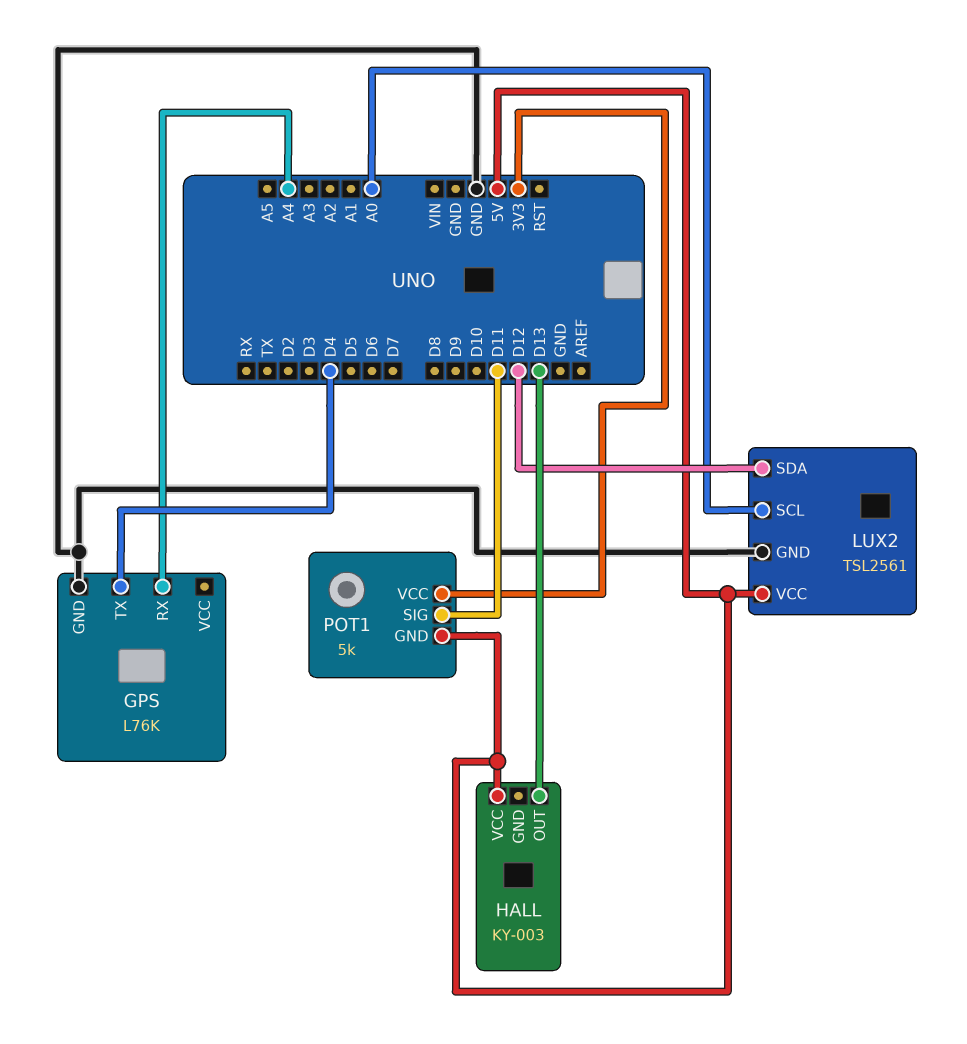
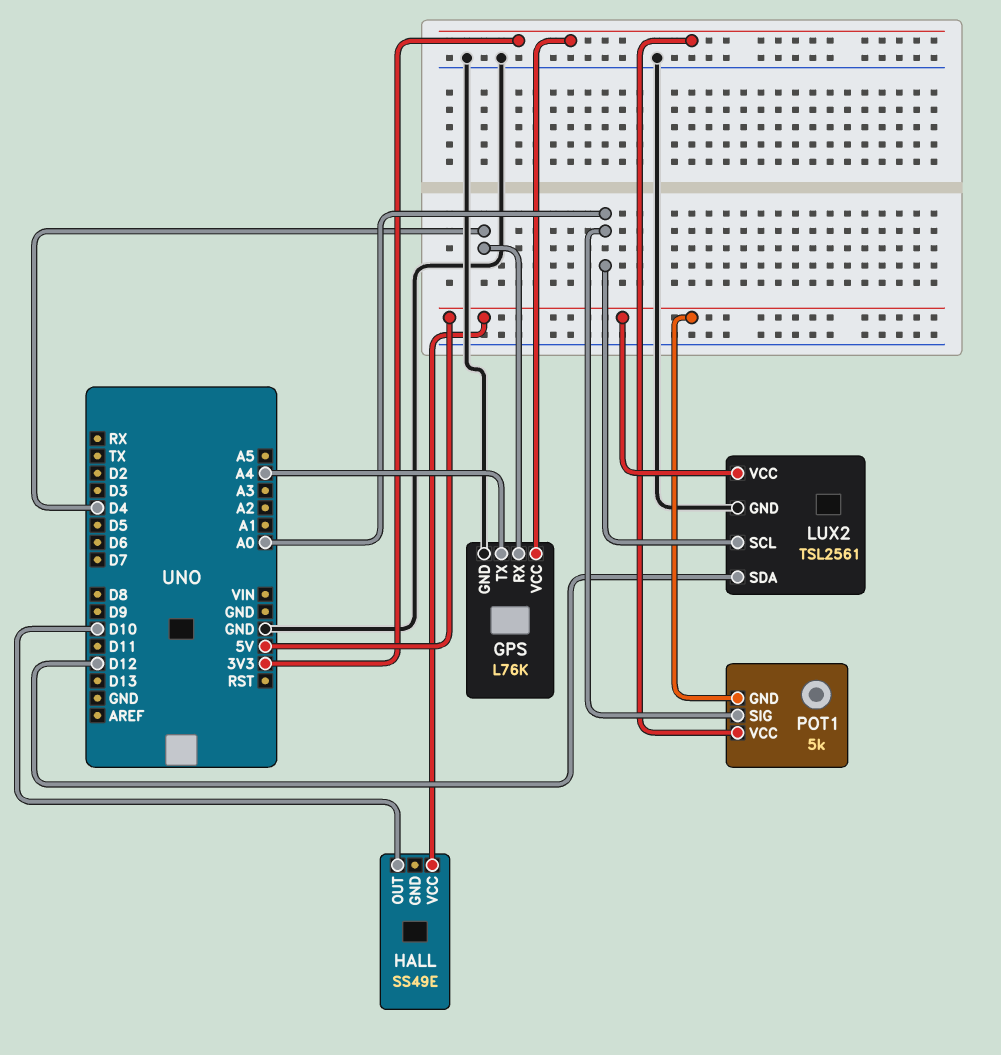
GPS pin RX: A4 -> D4
GPS pin TX: D4 -> A4
GPS pin VCC: none -> 3V3
HALL: KY-003 -> SS49E
HALL pin OUT: D13 -> D10
POT1 pin SIG: D11 -> A0

